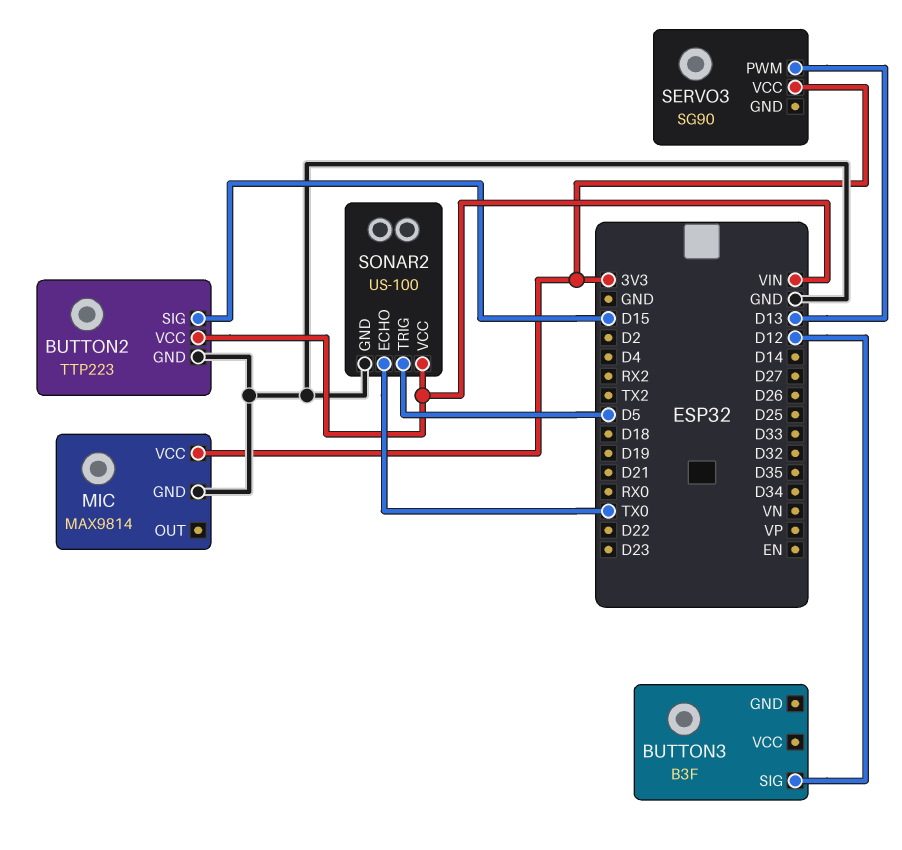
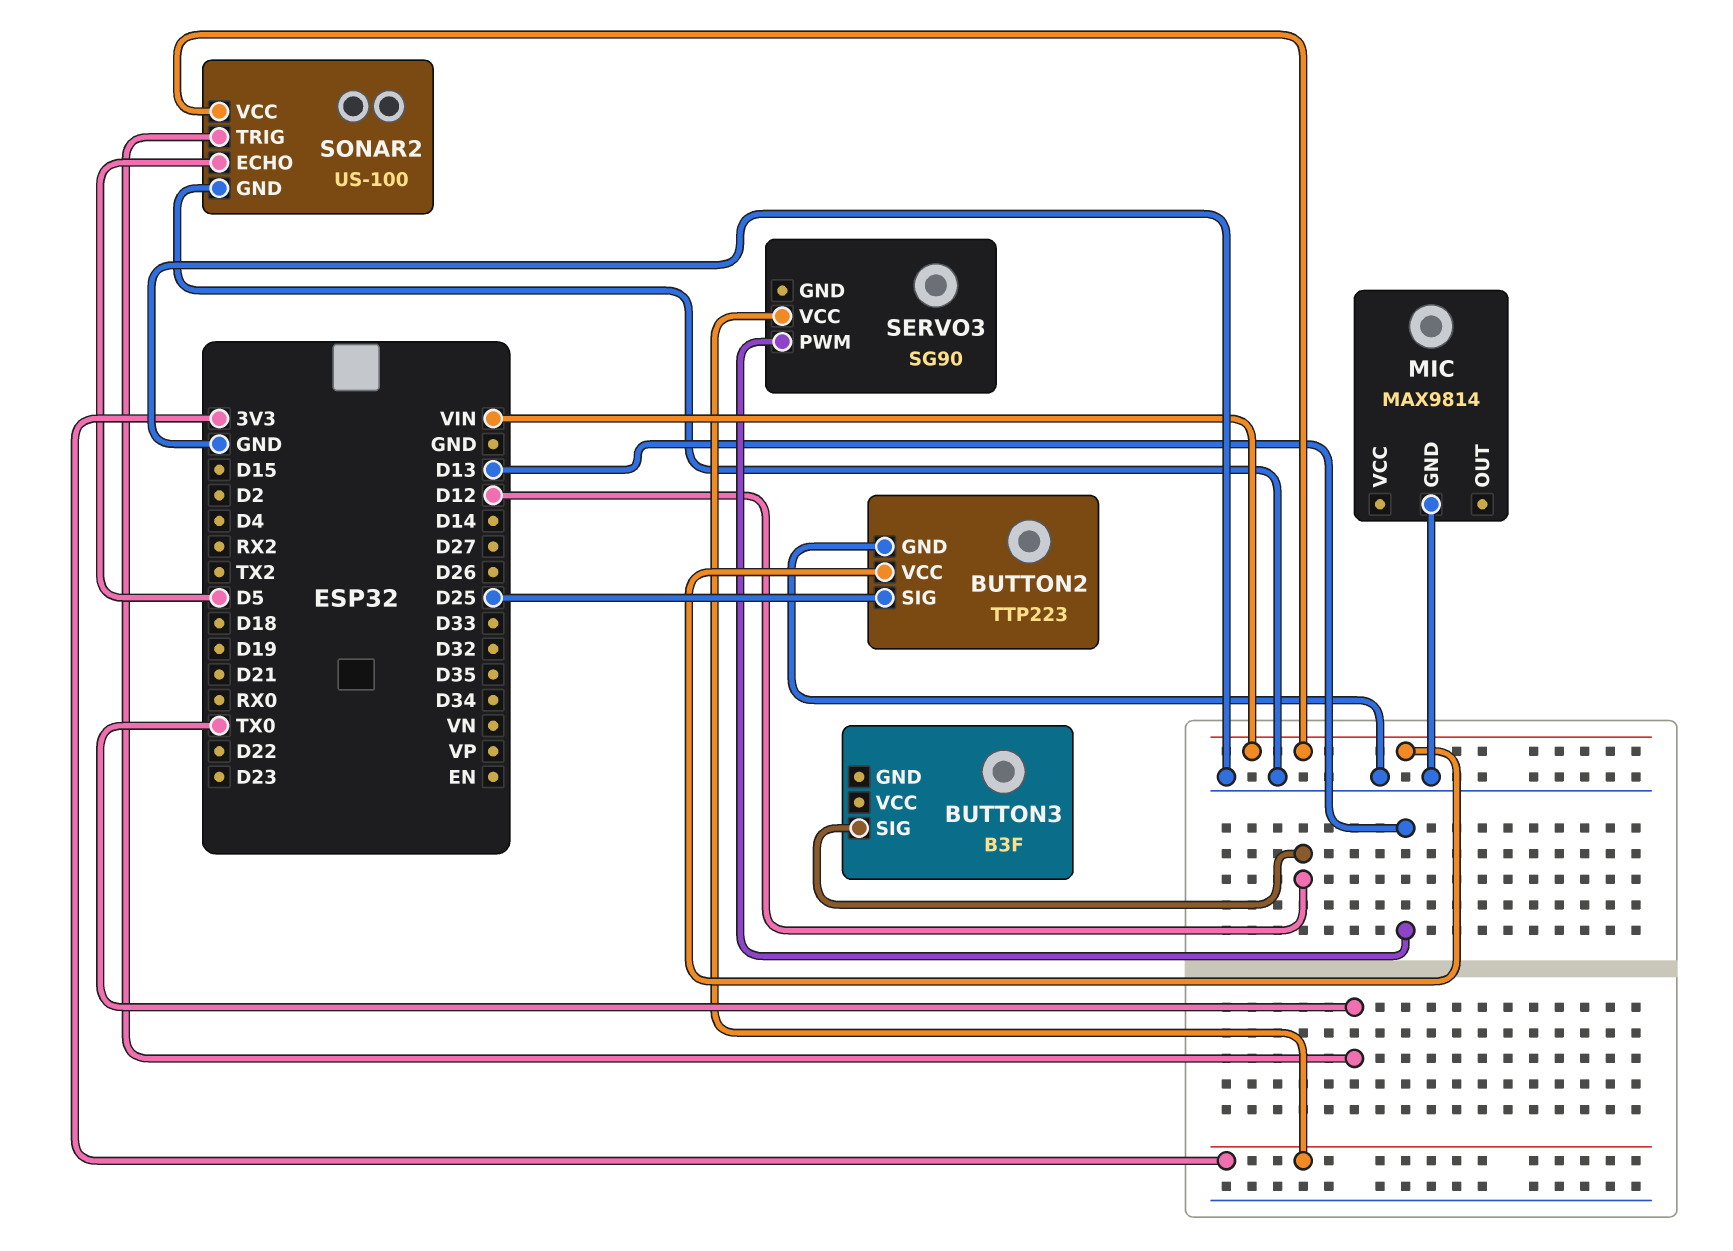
BUTTON2 pin SIG: D15 -> D25
MIC pin VCC: 3V3 -> none
SONAR2 pin ECHO: TX0 -> D5
SONAR2 pin TRIG: D5 -> TX0

